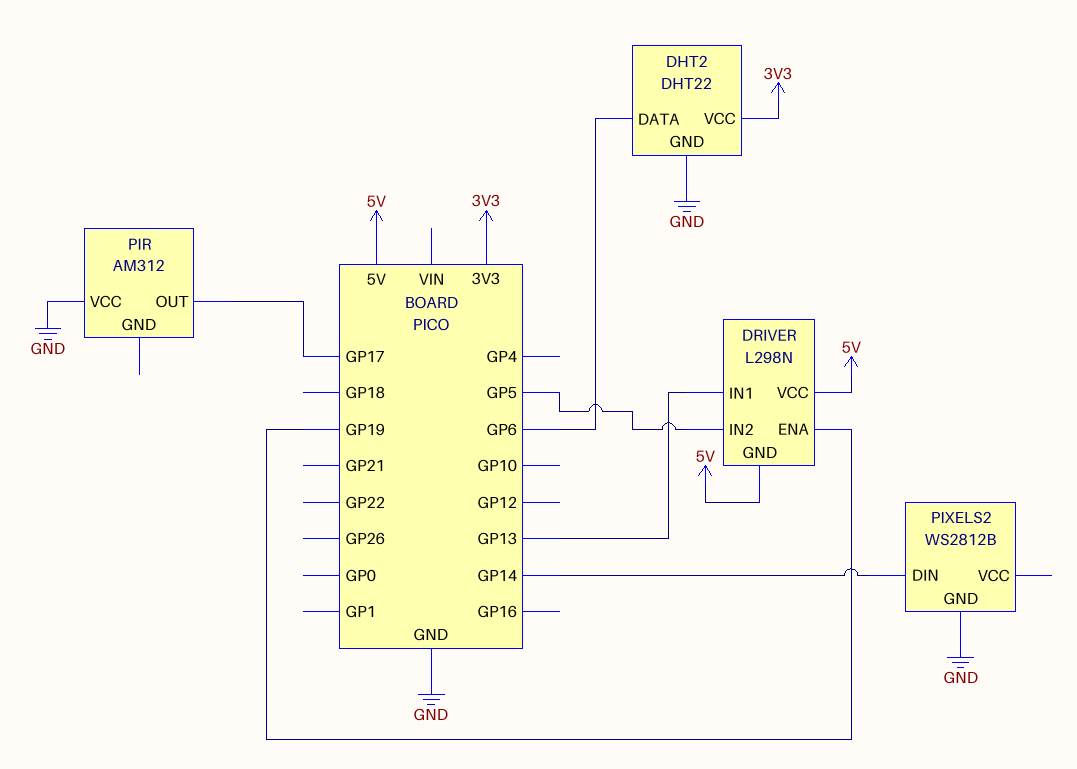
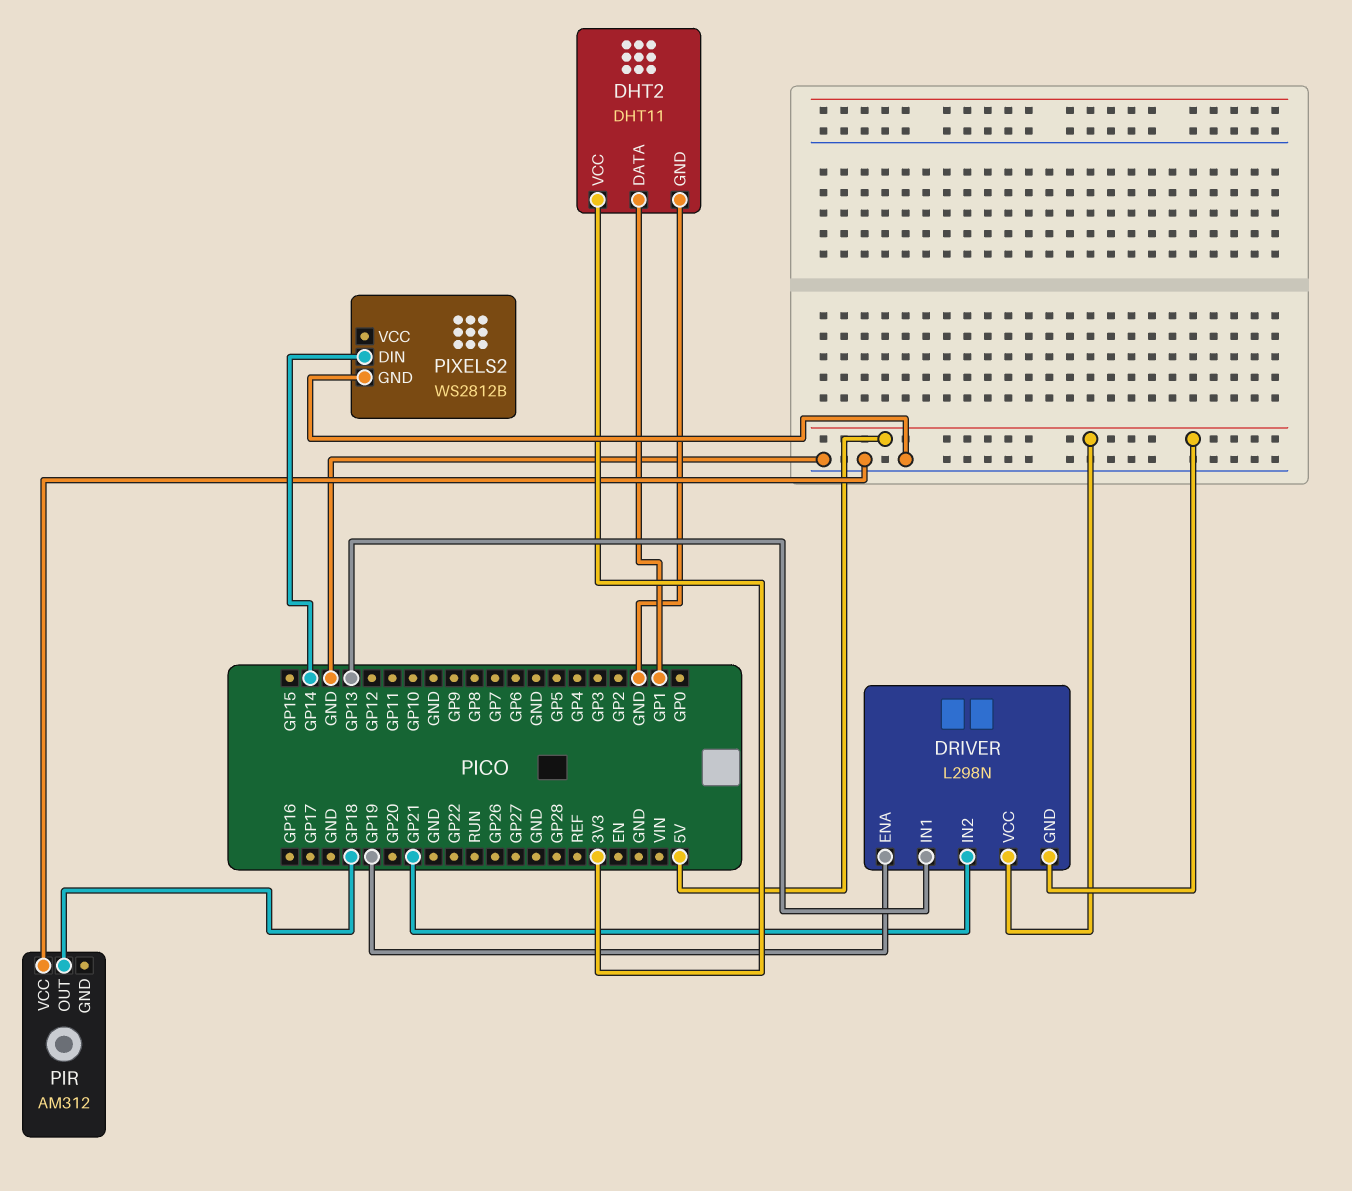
DHT2: DHT22 -> DHT11
DHT2 pin DATA: GP6 -> GP1
DRIVER pin IN2: GP5 -> GP21
PIR pin OUT: GP17 -> GP18

